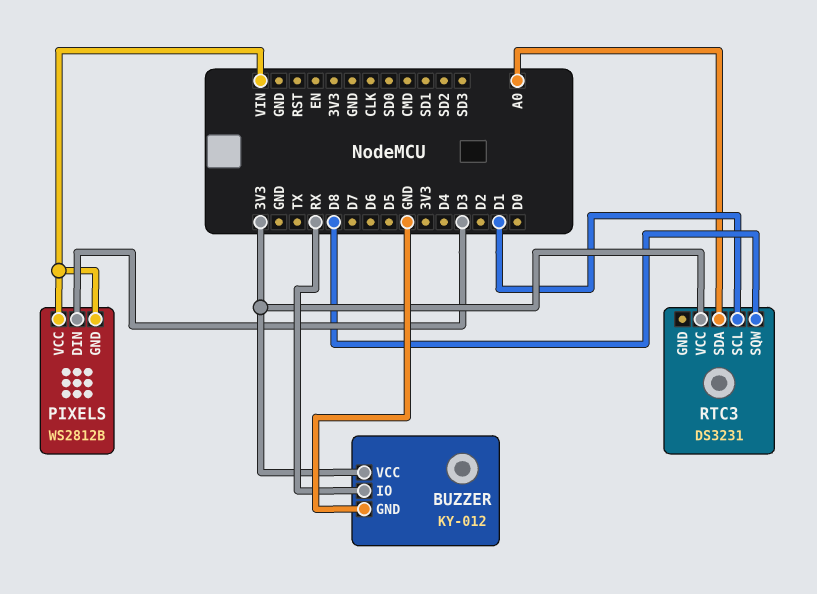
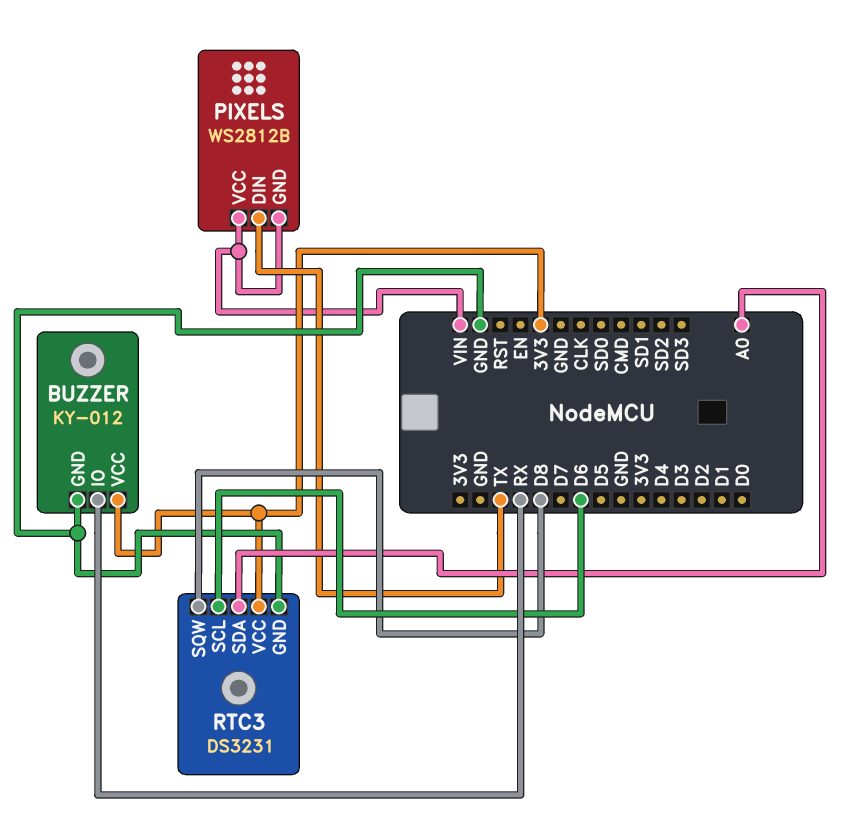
PIXELS pin DIN: D3 -> TX
RTC3 pin GND: none -> GND
RTC3 pin SCL: D1 -> D6

